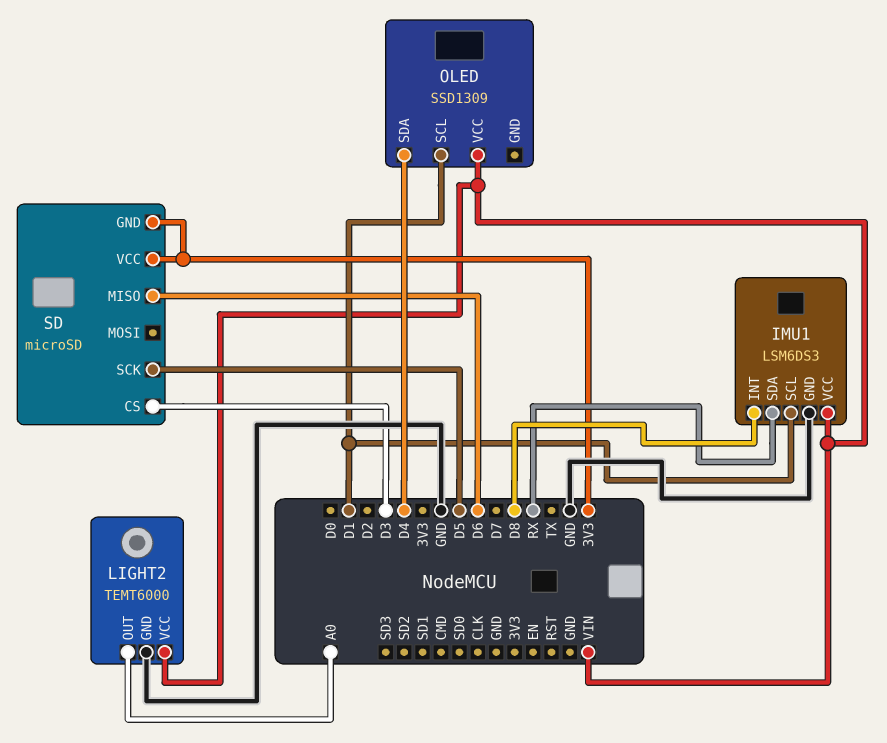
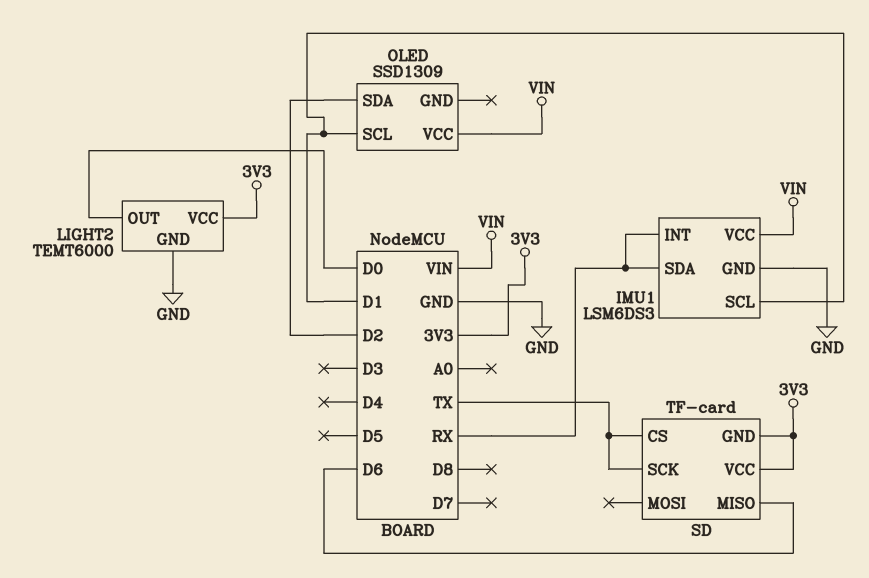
IMU1 pin INT: D8 -> RX
LIGHT2 pin OUT: A0 -> D0
LIGHT2 pin VCC: VIN -> 3V3
OLED pin SDA: D4 -> D2
SD: microSD -> TF-card
SD pin CS: D3 -> TX
SD pin SCK: D5 -> TX

